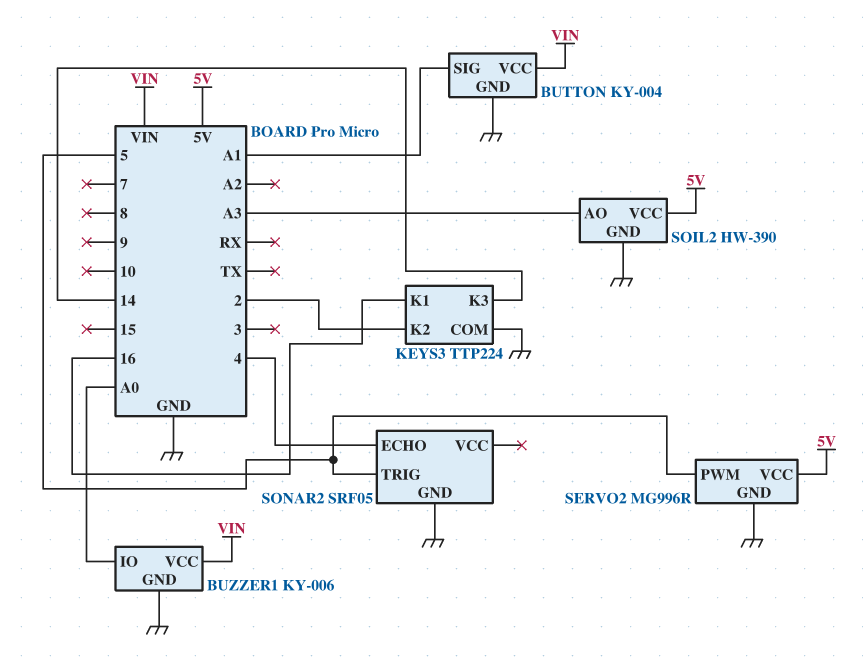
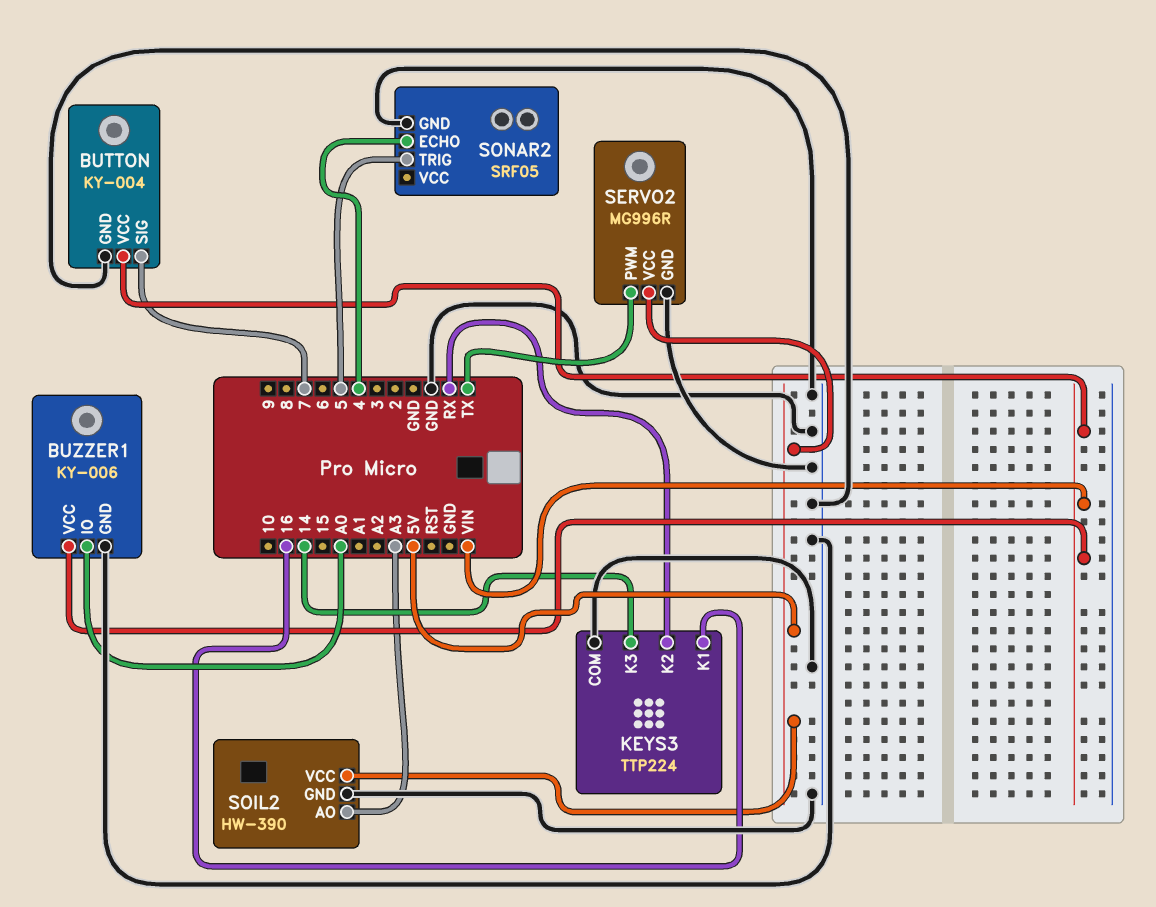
BUTTON pin SIG: A1 -> 7
KEYS3 pin K2: 2 -> RX
SERVO2 pin PWM: 5 -> TX

